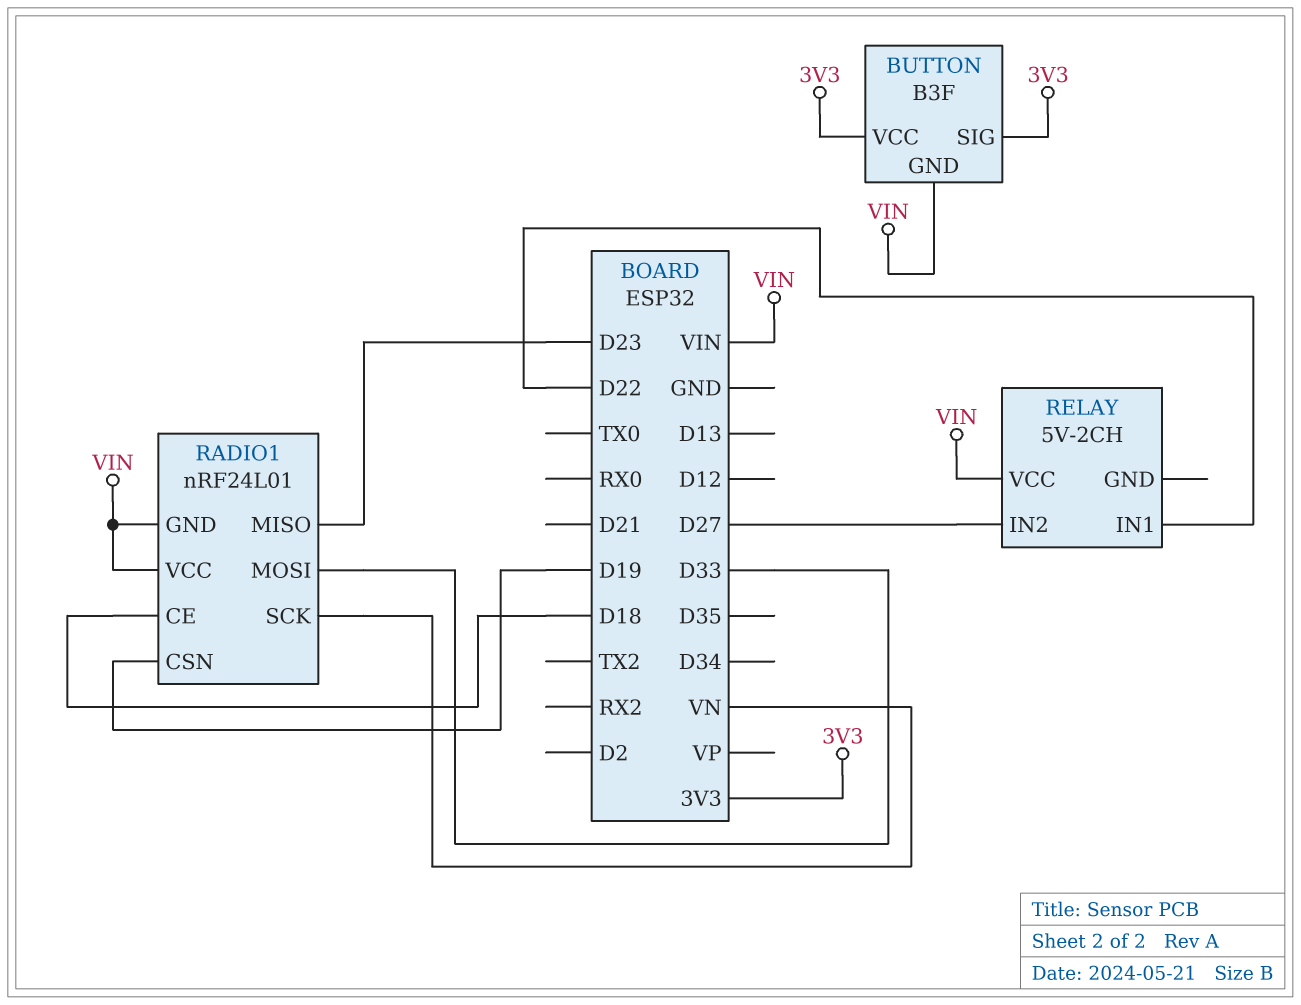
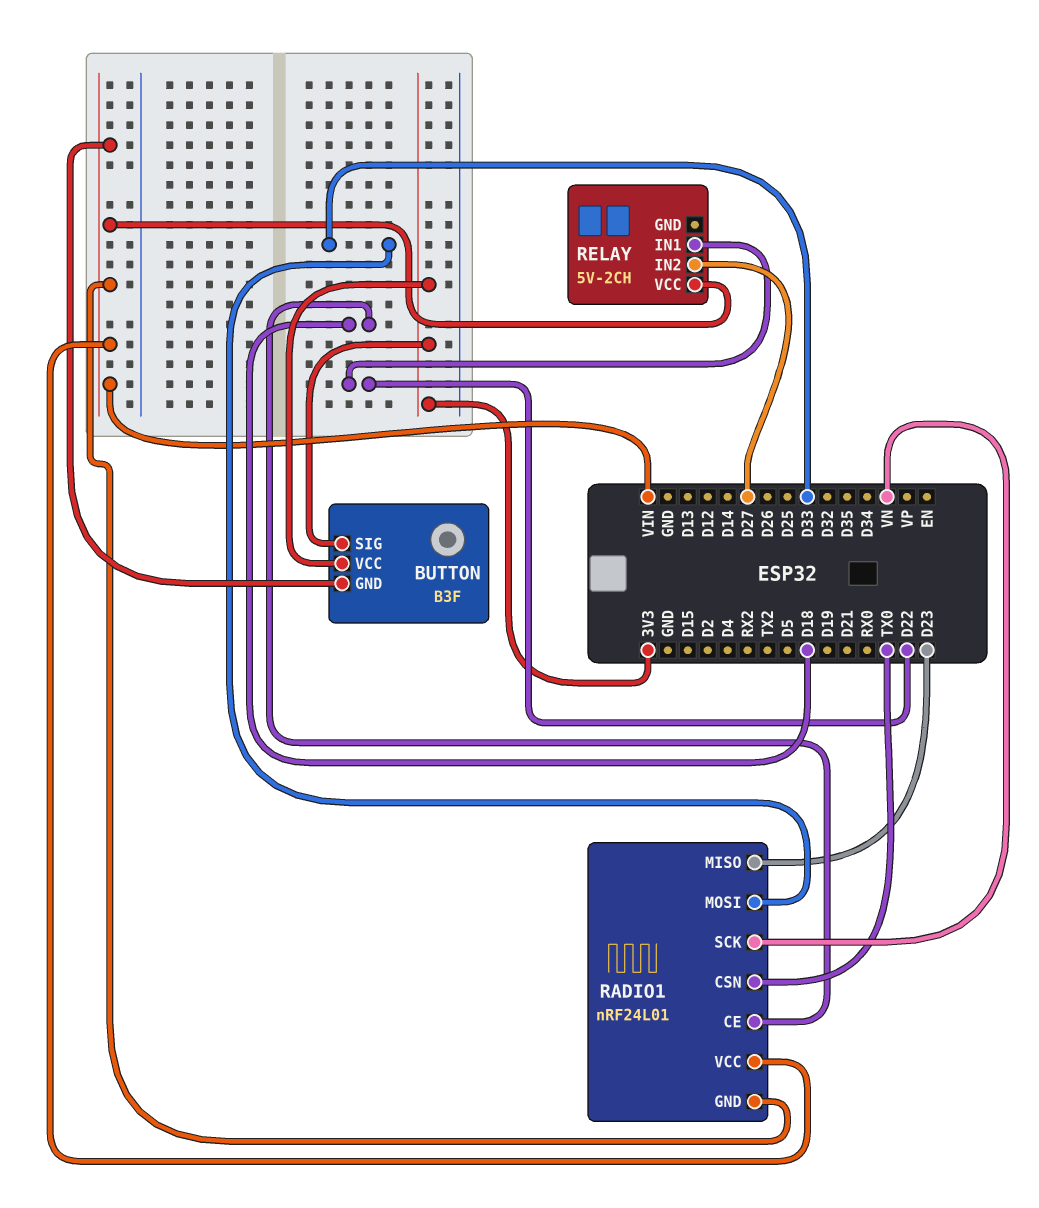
RADIO1 pin CSN: D19 -> TX0

